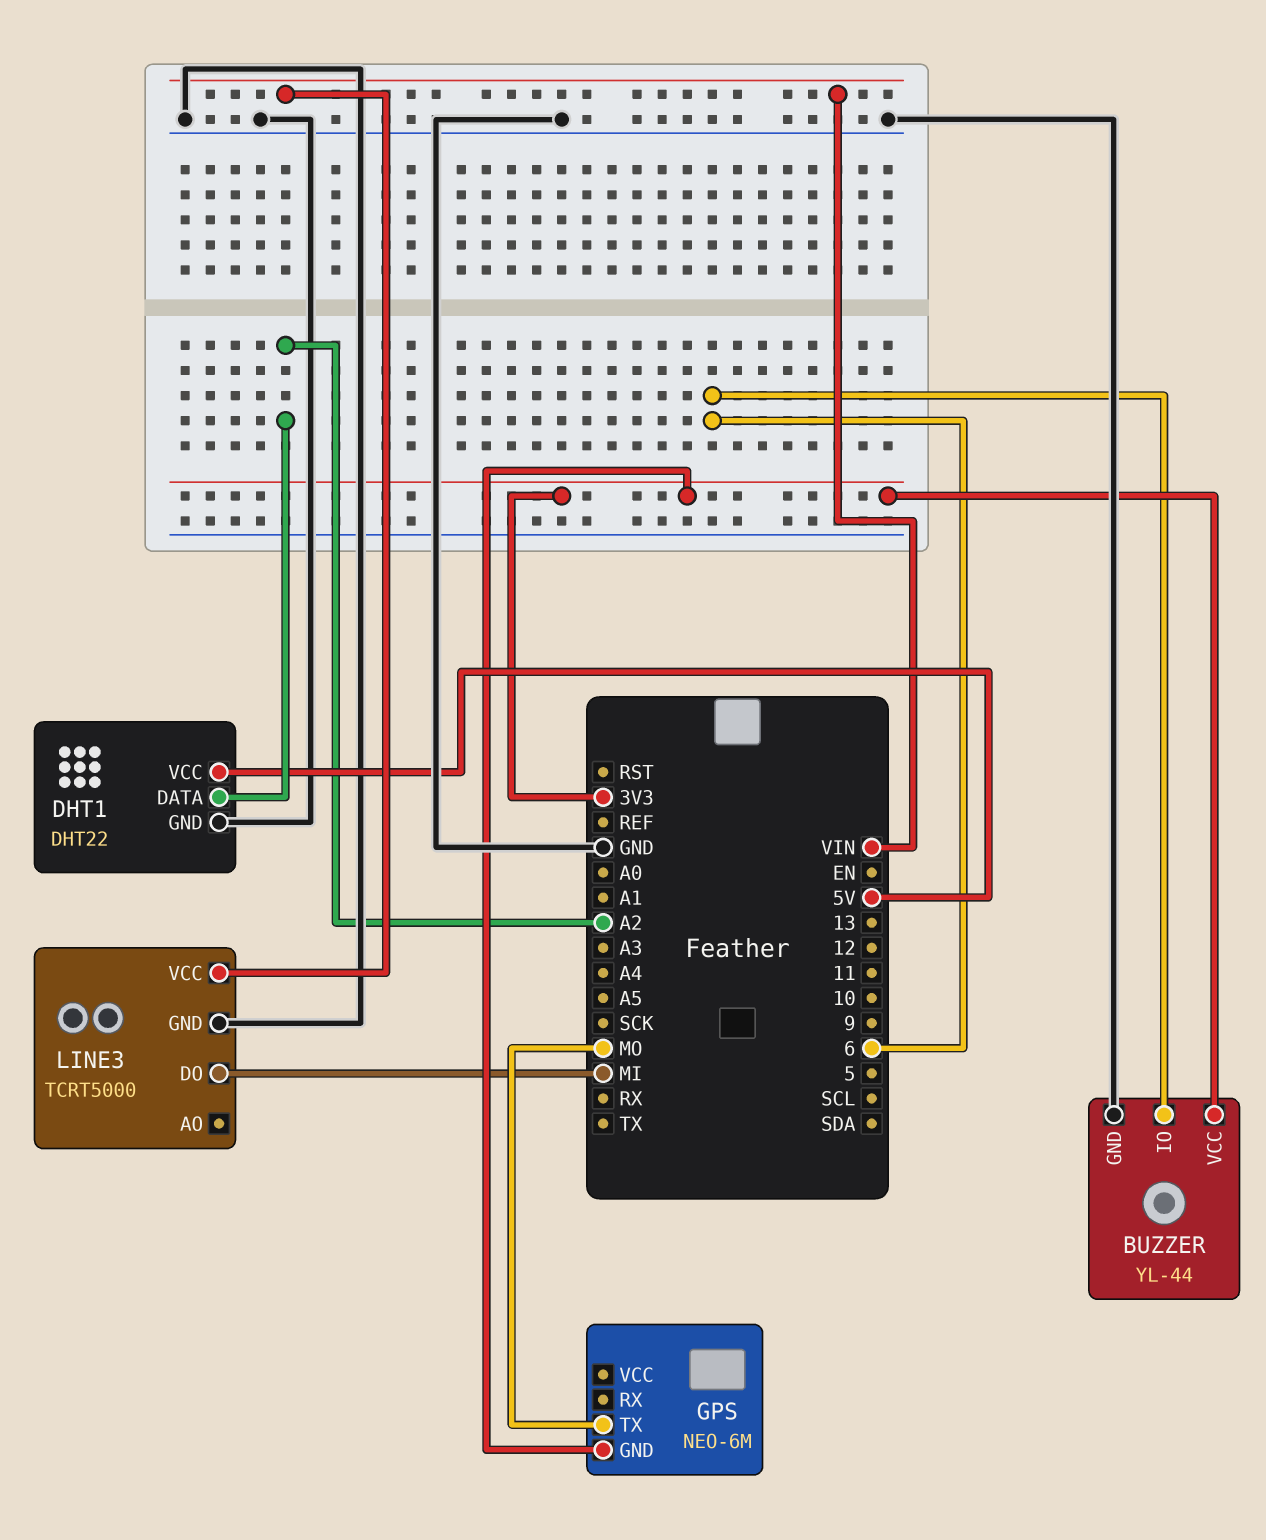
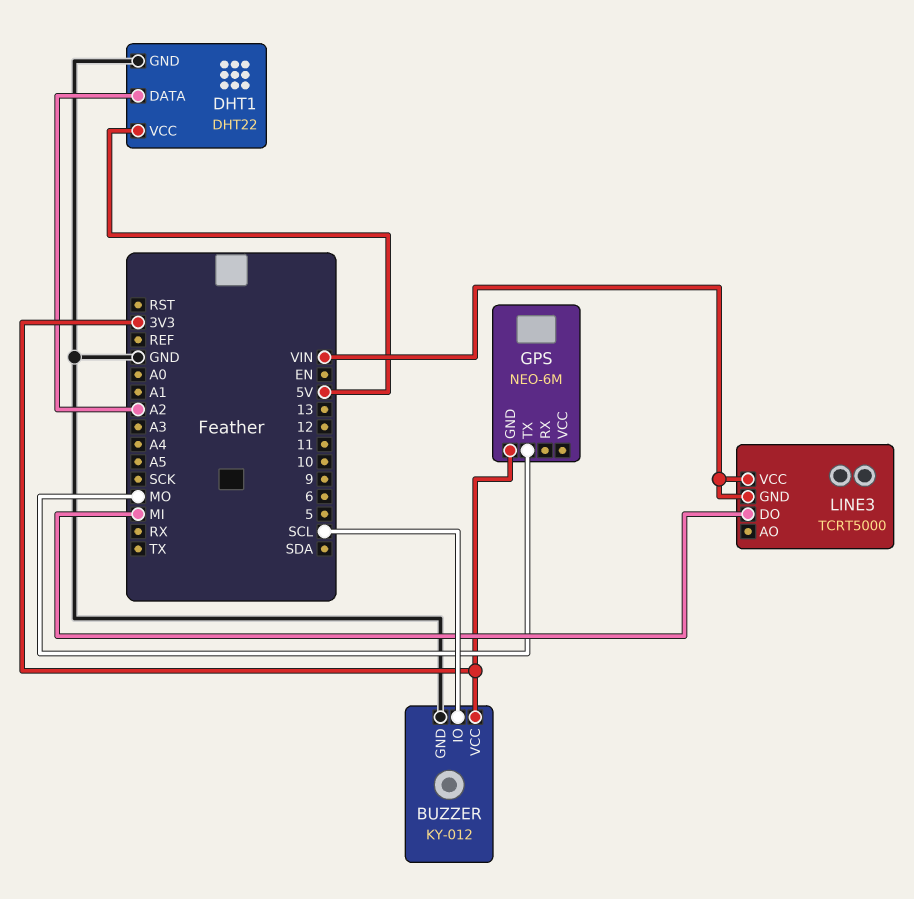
BUZZER: YL-44 -> KY-012
BUZZER pin IO: 6 -> SCL
LINE3 pin GND: GND -> VIN

